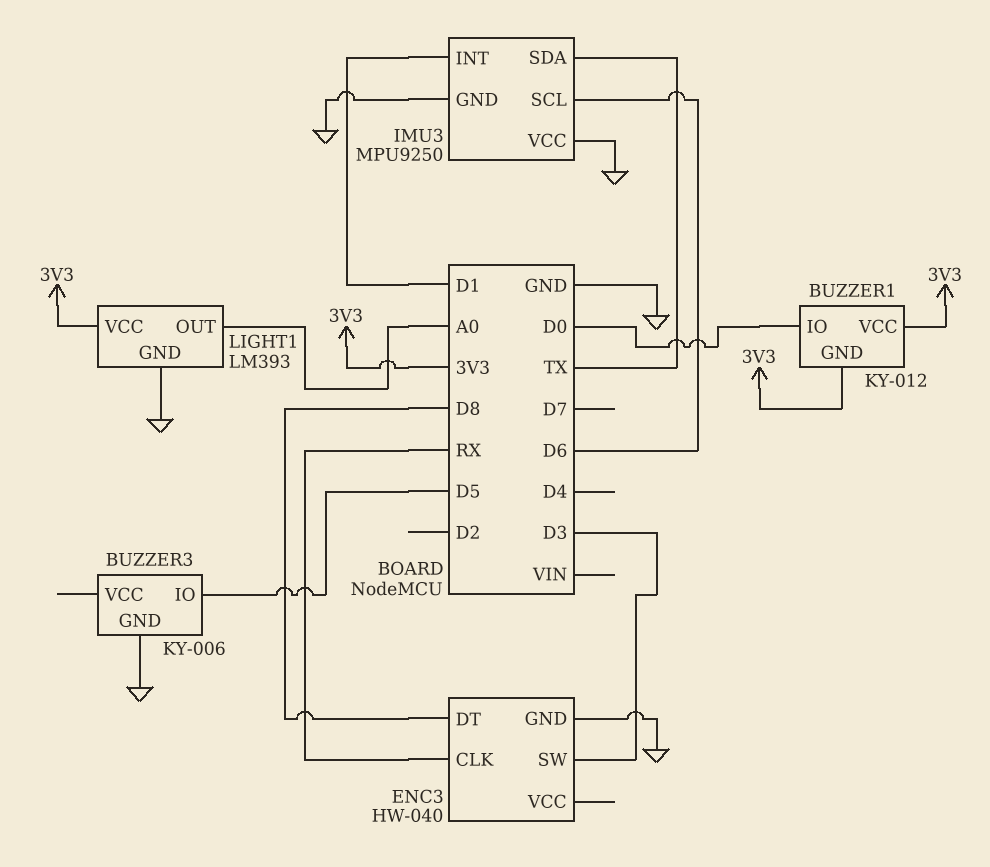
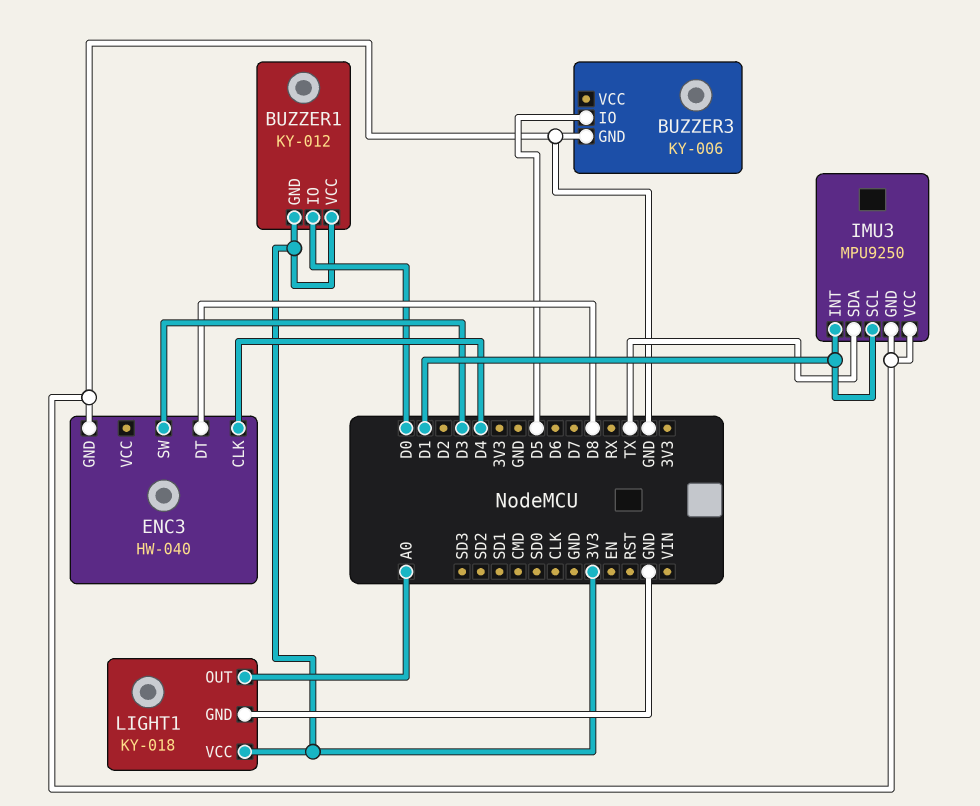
ENC3 pin CLK: RX -> D4
IMU3 pin SCL: D6 -> D1
LIGHT1: LM393 -> KY-018

